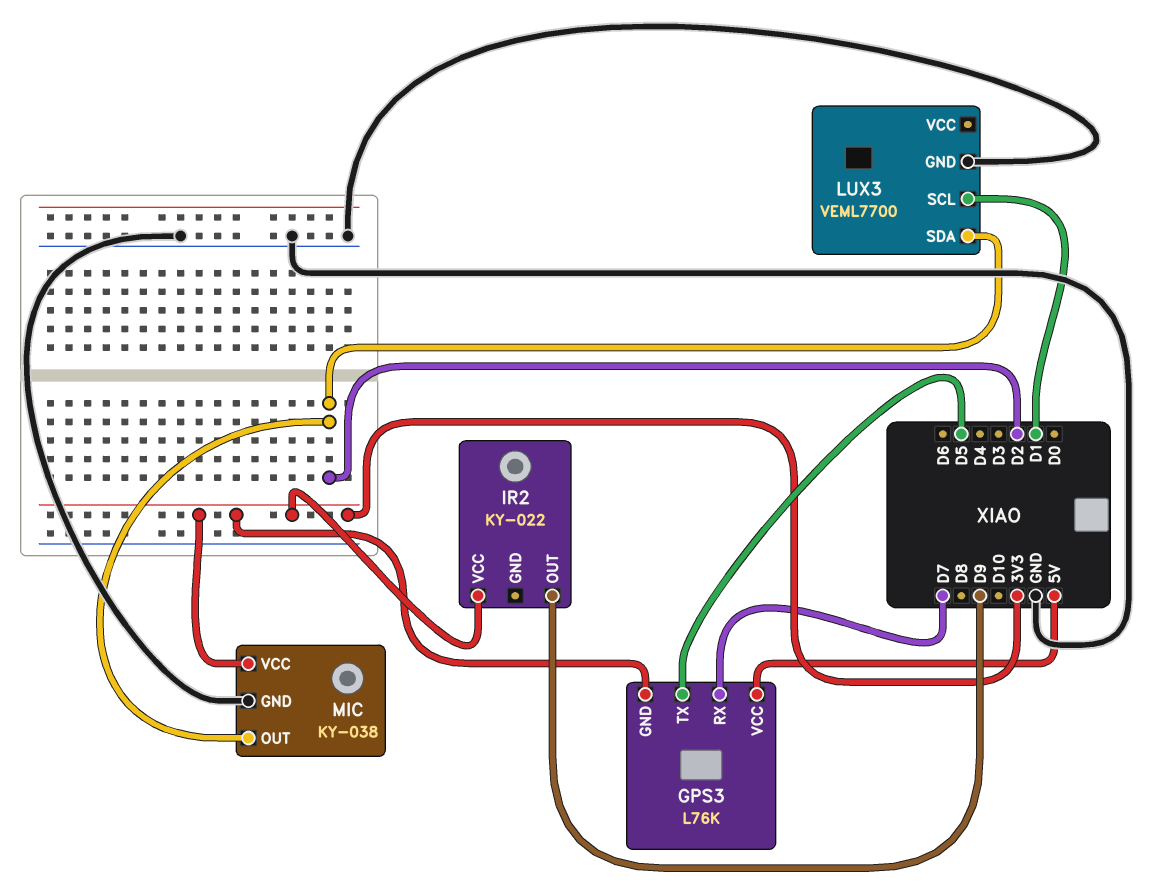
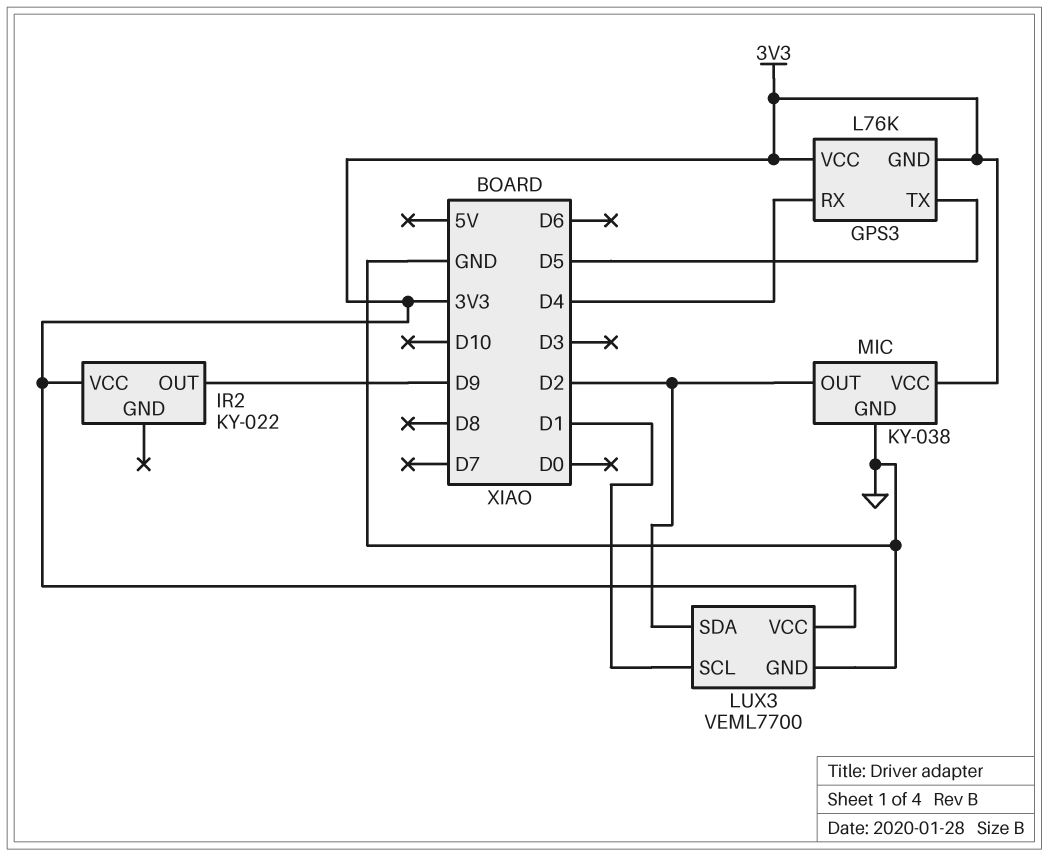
GPS3 pin RX: D7 -> D4
GPS3 pin VCC: 5V -> 3V3
LUX3 pin VCC: none -> 3V3

